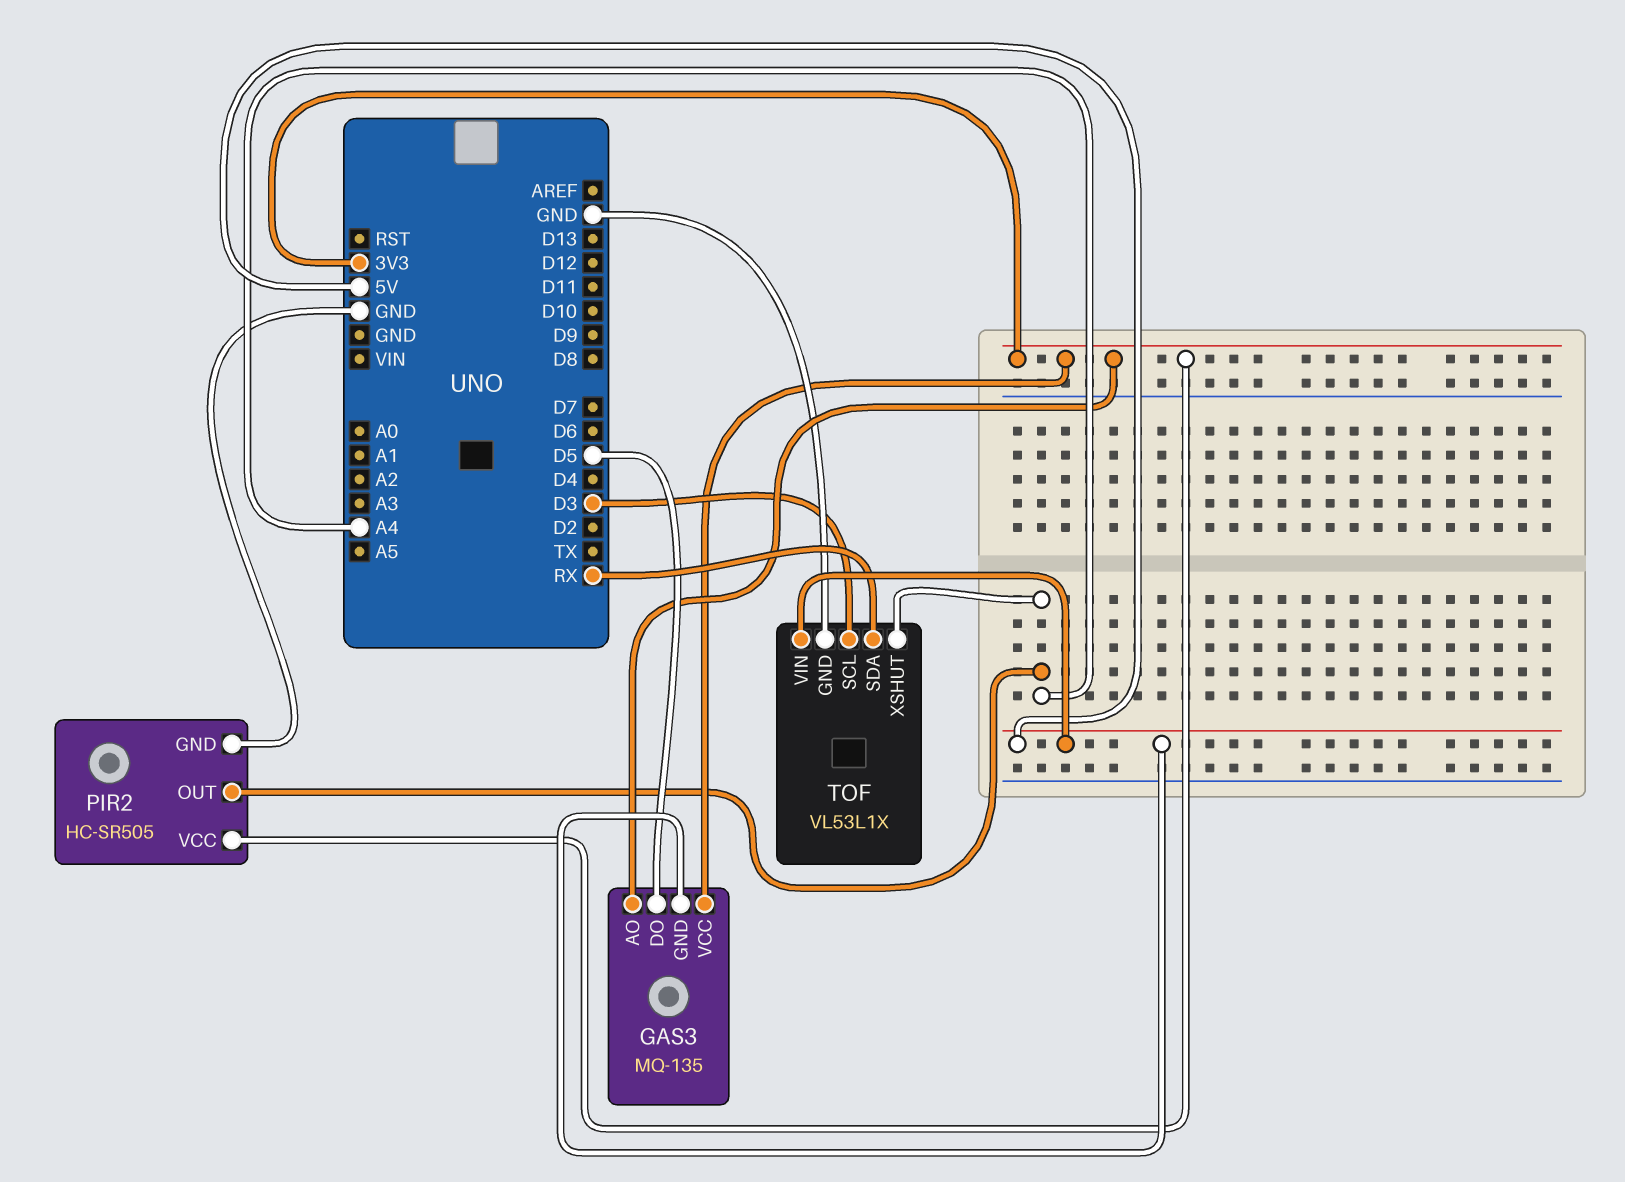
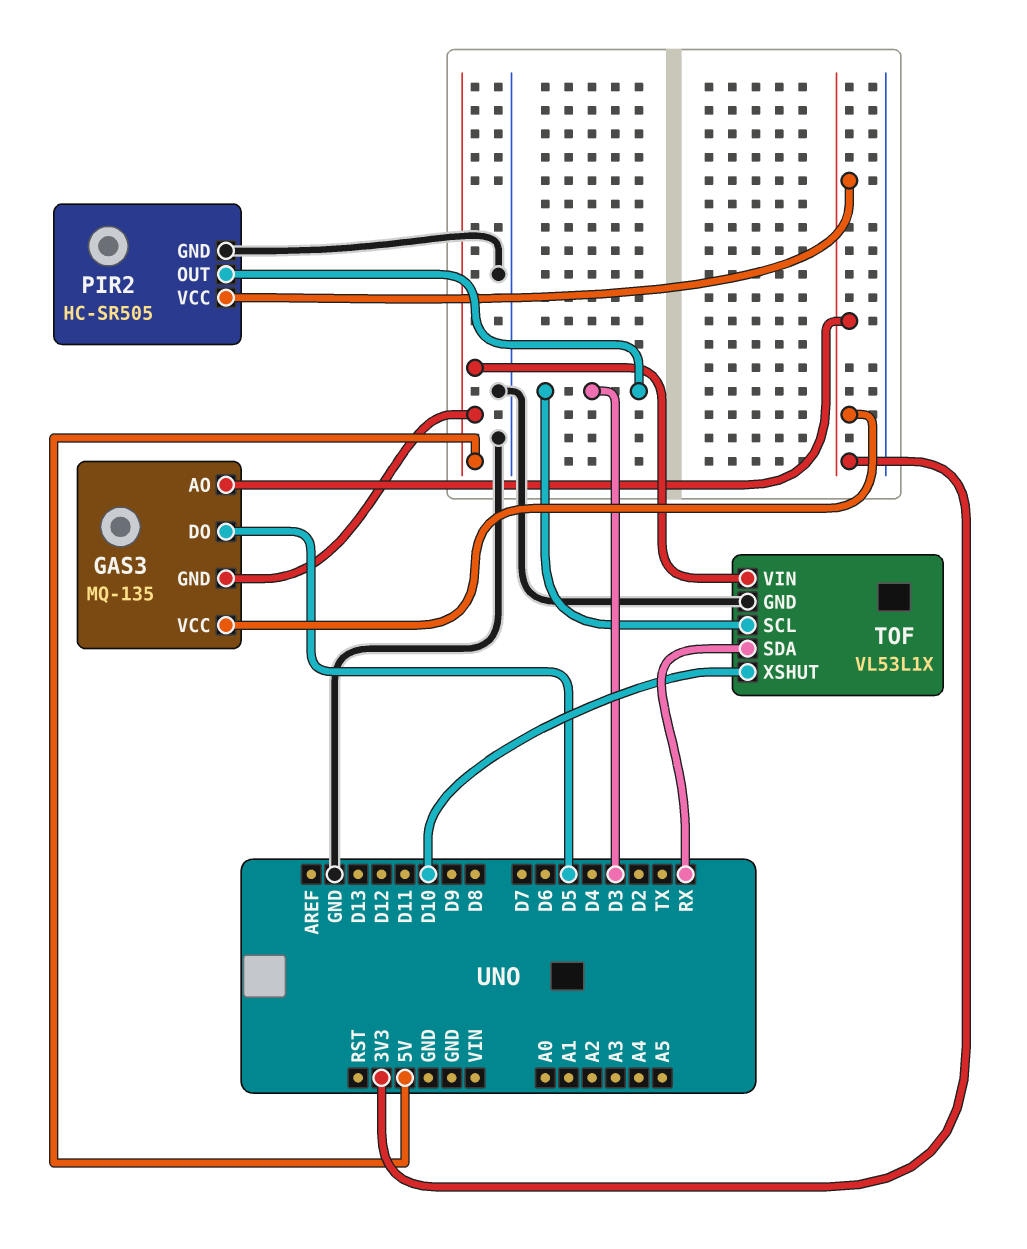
PIR2 pin OUT: A4 -> D3
TOF pin XSHUT: A4 -> D10

